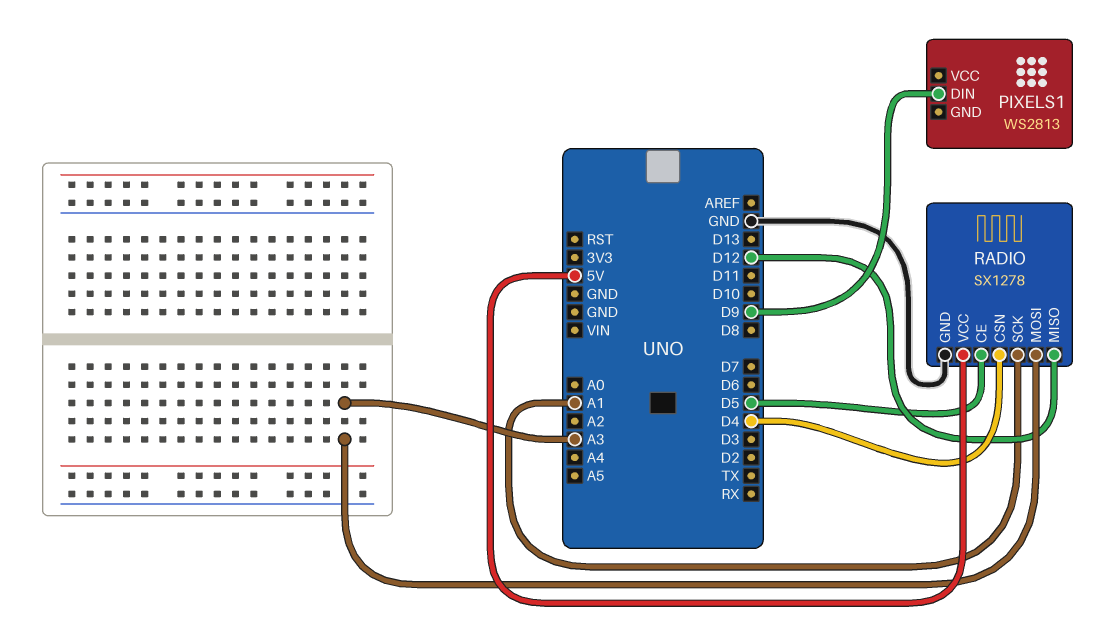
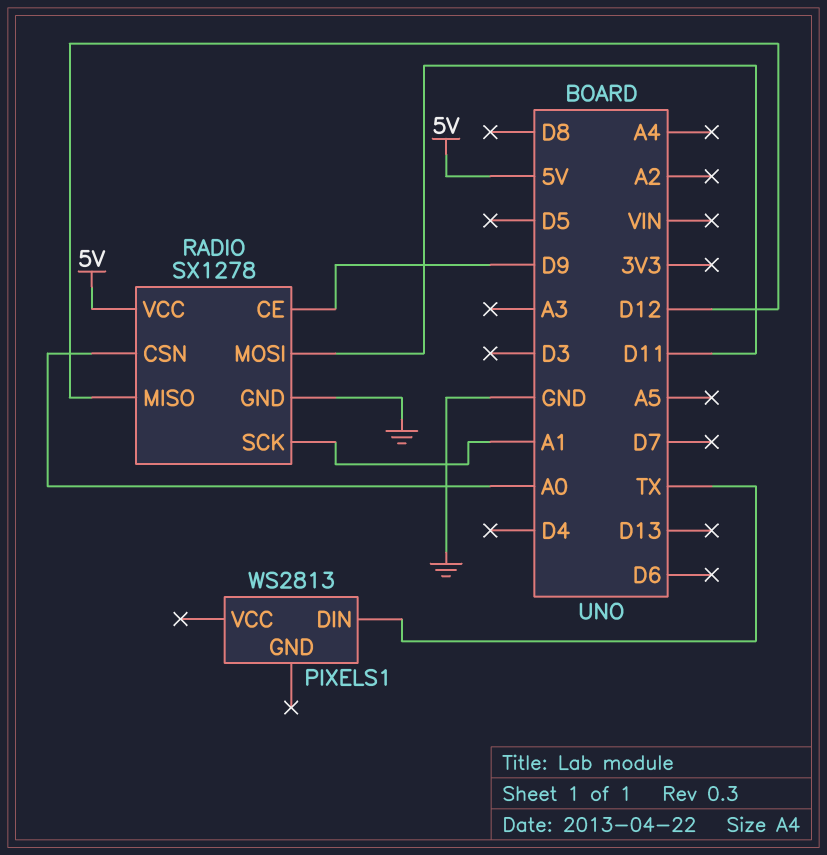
PIXELS1 pin DIN: D9 -> TX
RADIO pin CE: D5 -> D9
RADIO pin CSN: D4 -> A0
RADIO pin MOSI: A3 -> D11

